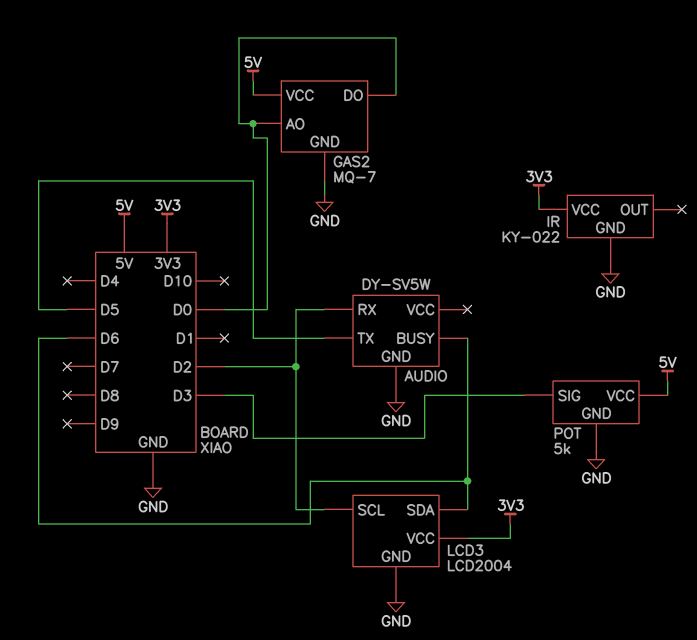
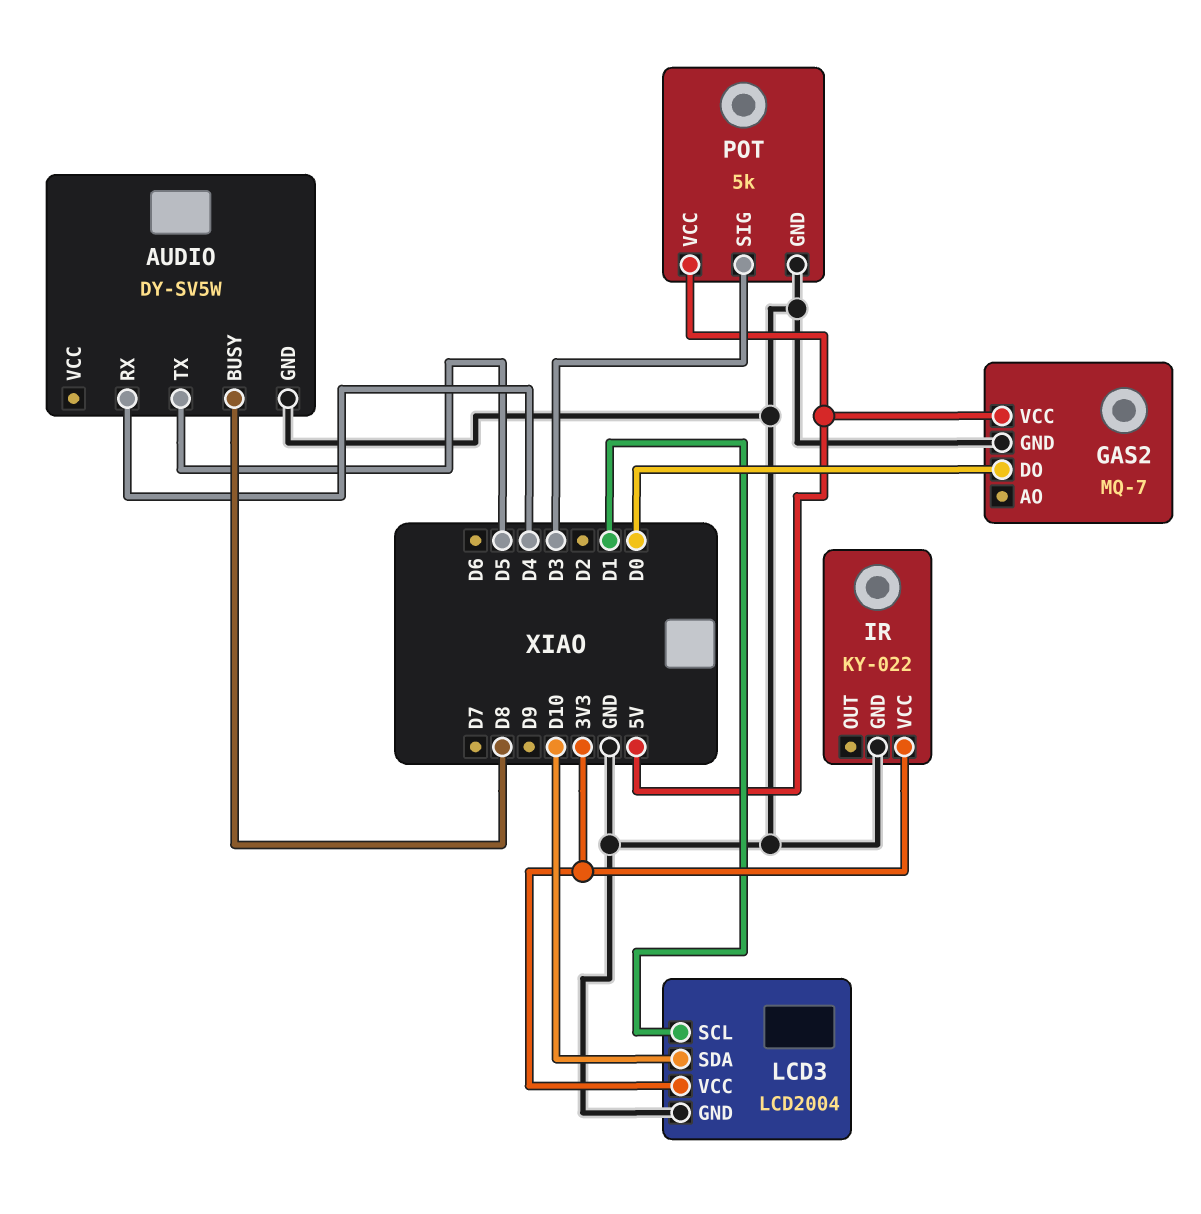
AUDIO pin BUSY: D6 -> D8
AUDIO pin RX: D2 -> D4
GAS2 pin AO: D0 -> none
LCD3 pin SCL: D2 -> D1
LCD3 pin SDA: D6 -> D10

